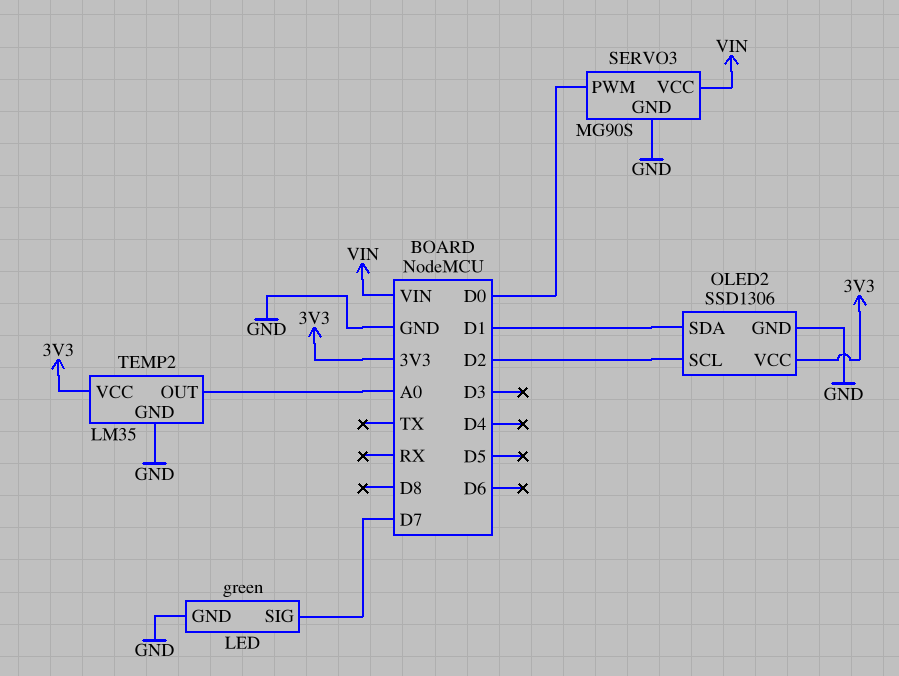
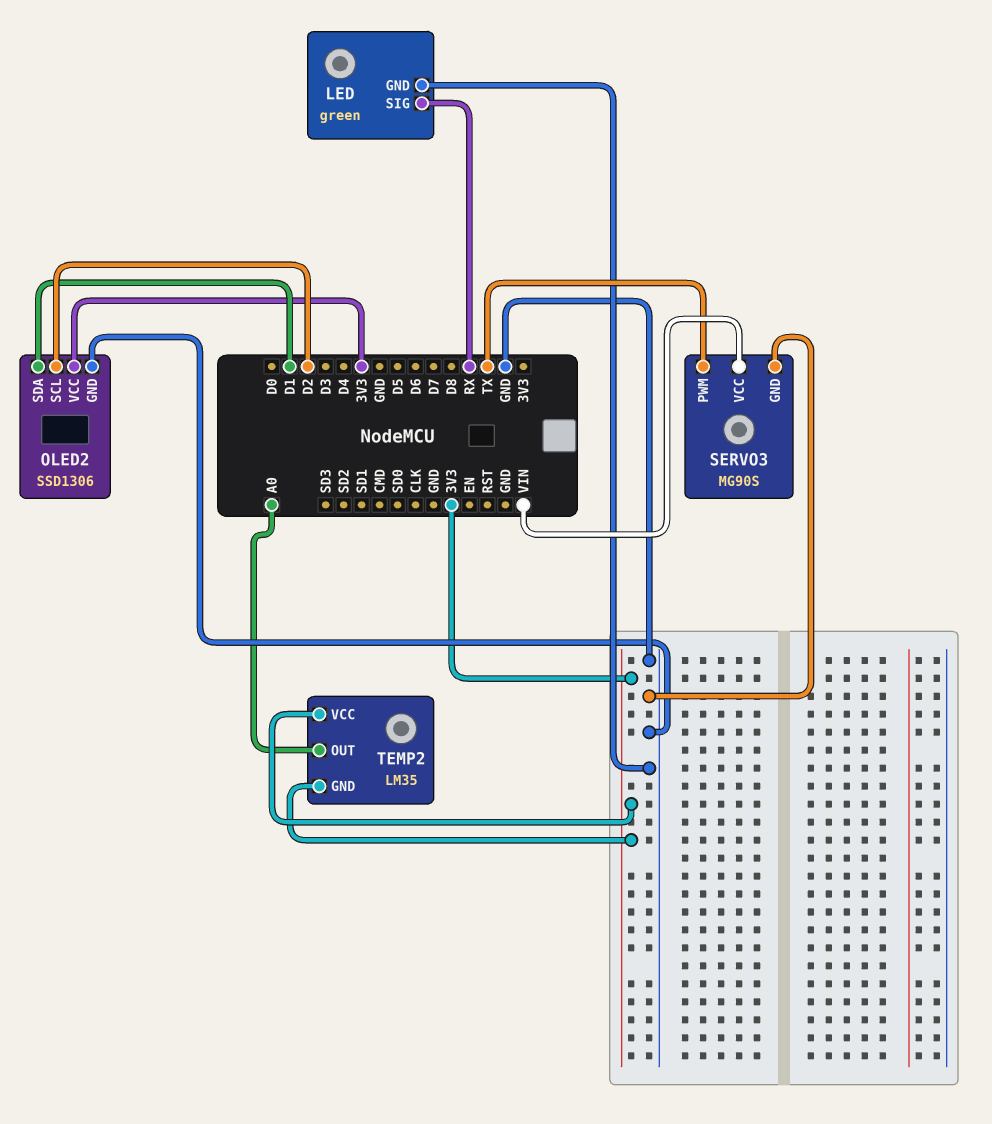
LED pin SIG: D7 -> RX
SERVO3 pin PWM: D0 -> TX
TEMP2 pin GND: GND -> 3V3

